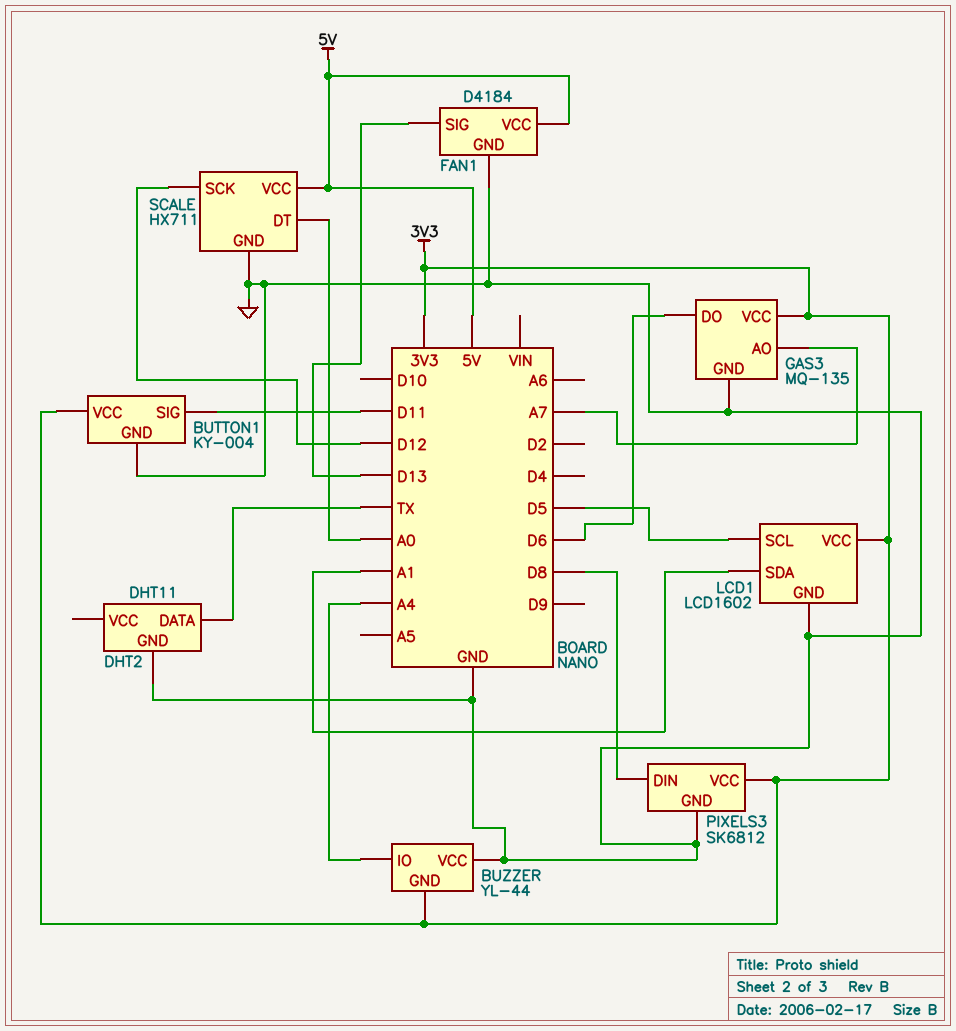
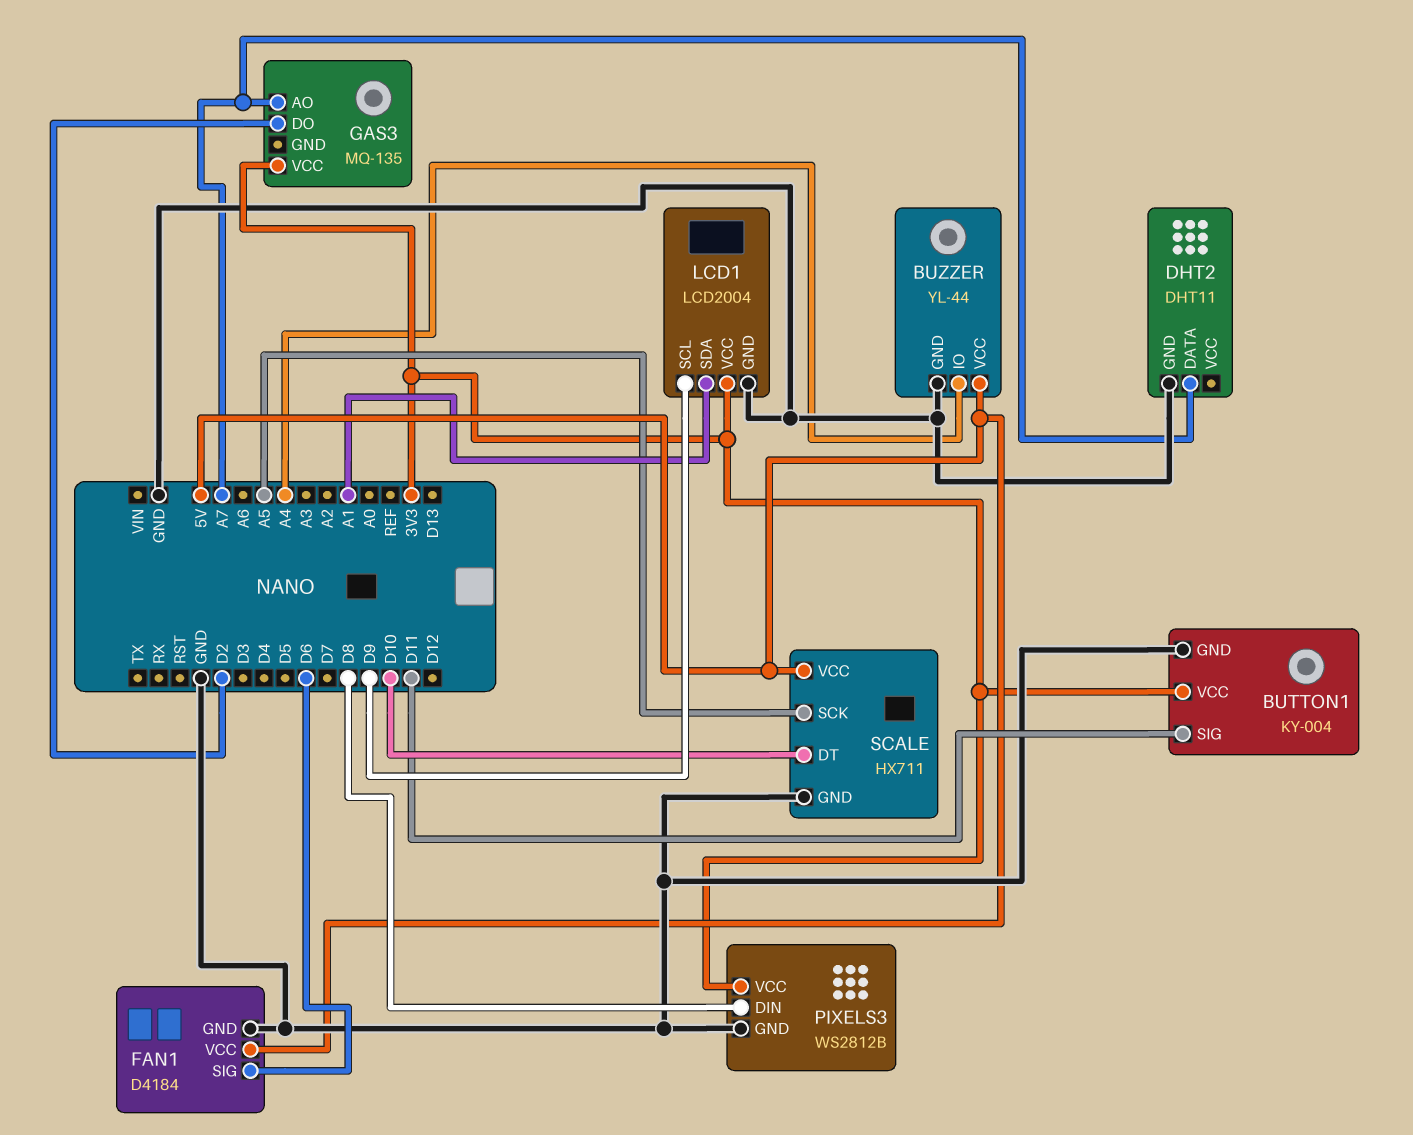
BUZZER pin GND: 3V3 -> GND
BUZZER pin VCC: GND -> 5V
DHT2 pin DATA: TX -> A7
FAN1 pin SIG: D13 -> D6
GAS3 pin DO: D6 -> D2
GAS3 pin GND: GND -> none
LCD1: LCD1602 -> LCD2004
LCD1 pin SCL: D5 -> D9
PIXELS3: SK6812 -> WS2812B
SCALE pin DT: A0 -> D10
SCALE pin SCK: D12 -> A5

